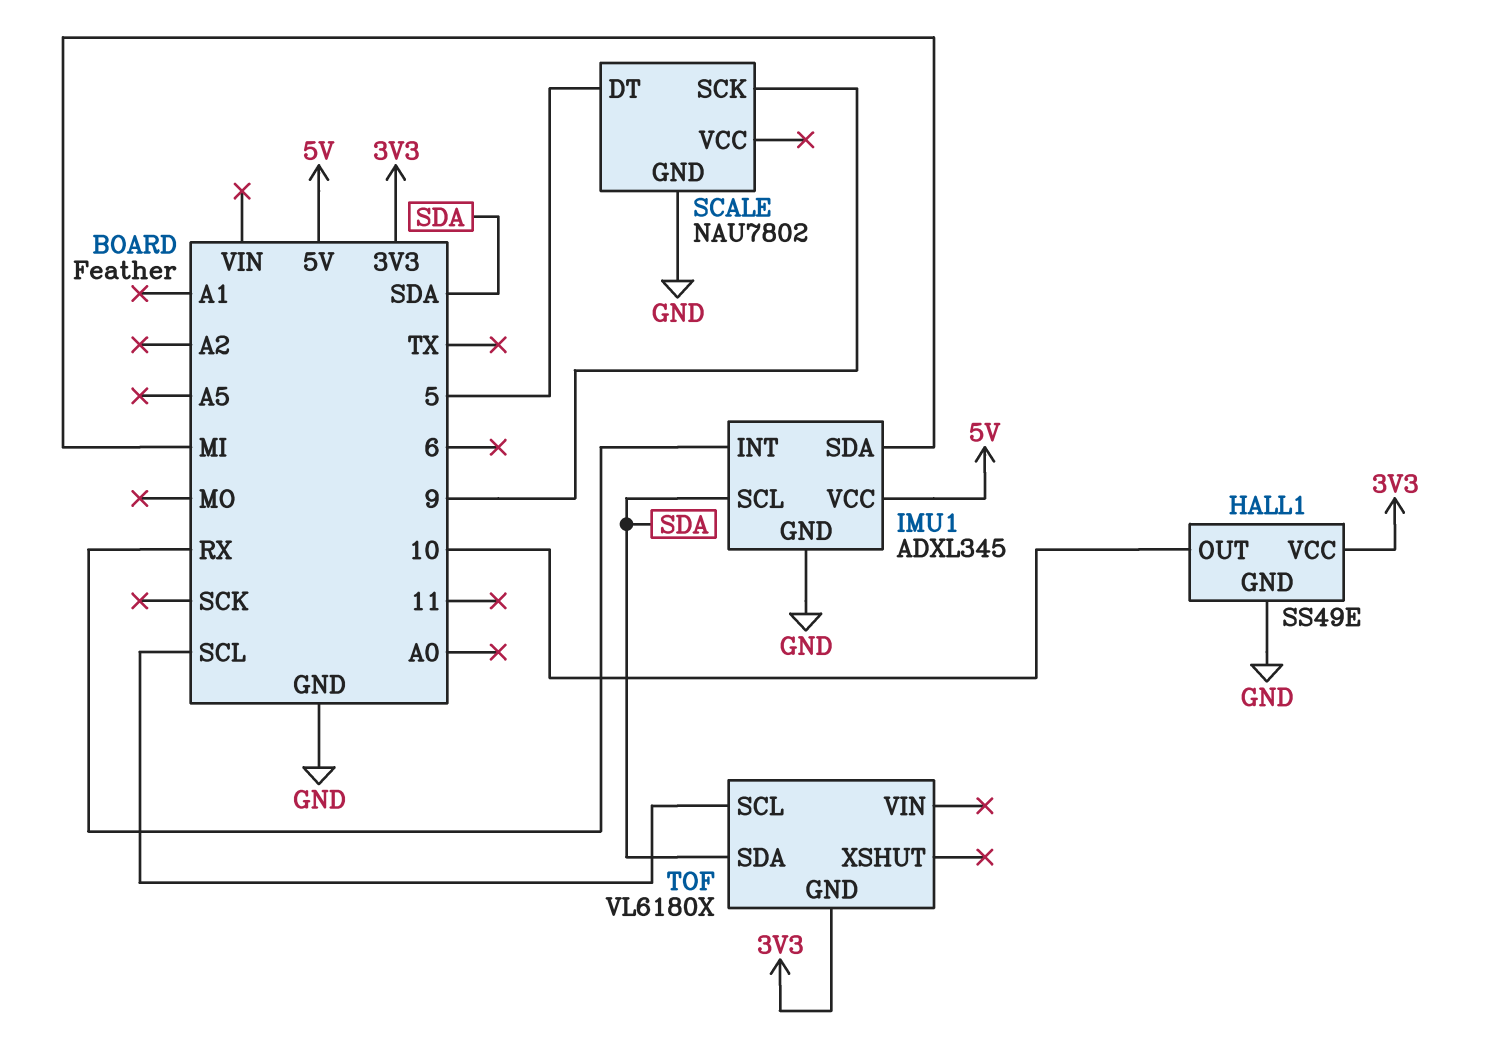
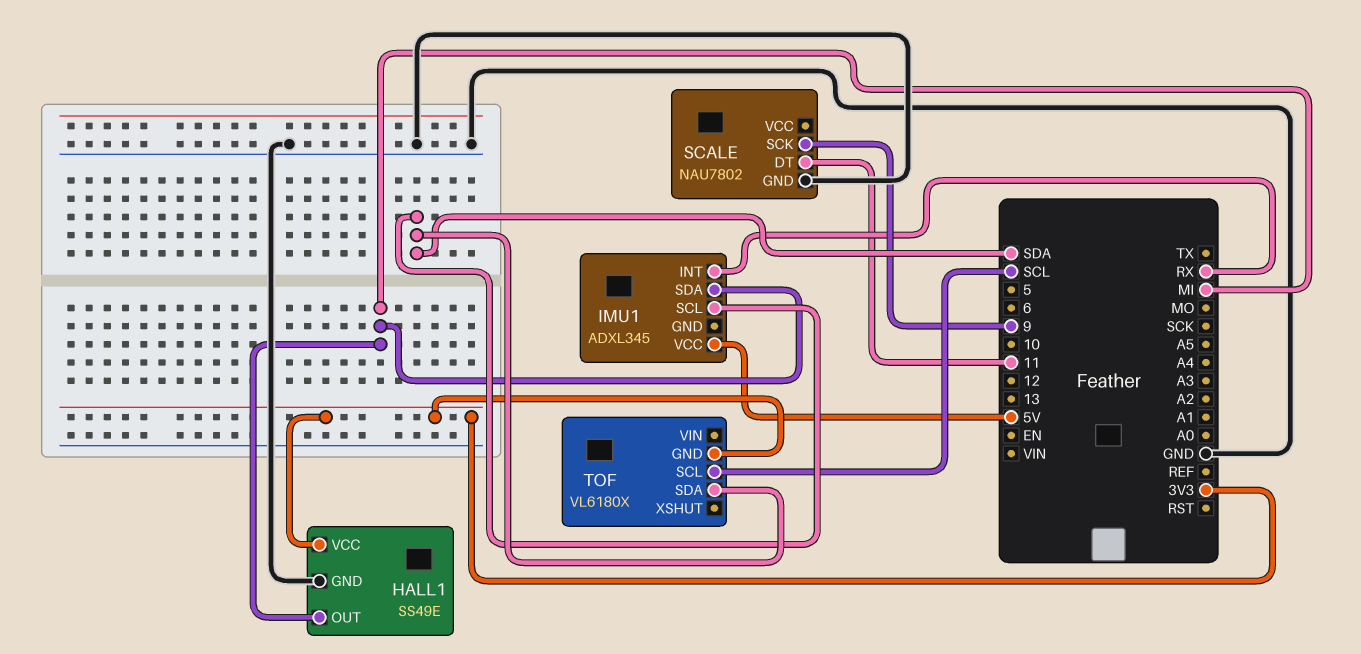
HALL1 pin OUT: 10 -> MI
IMU1 pin GND: GND -> none
SCALE pin DT: 5 -> 11

